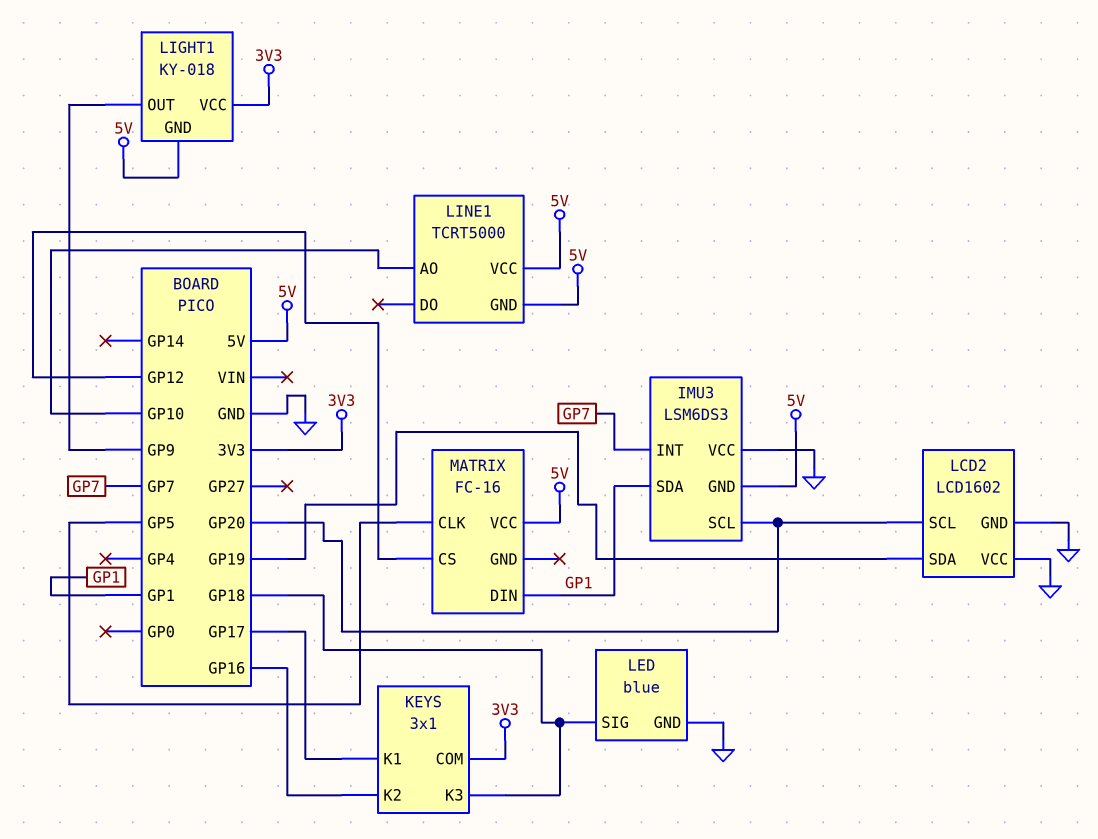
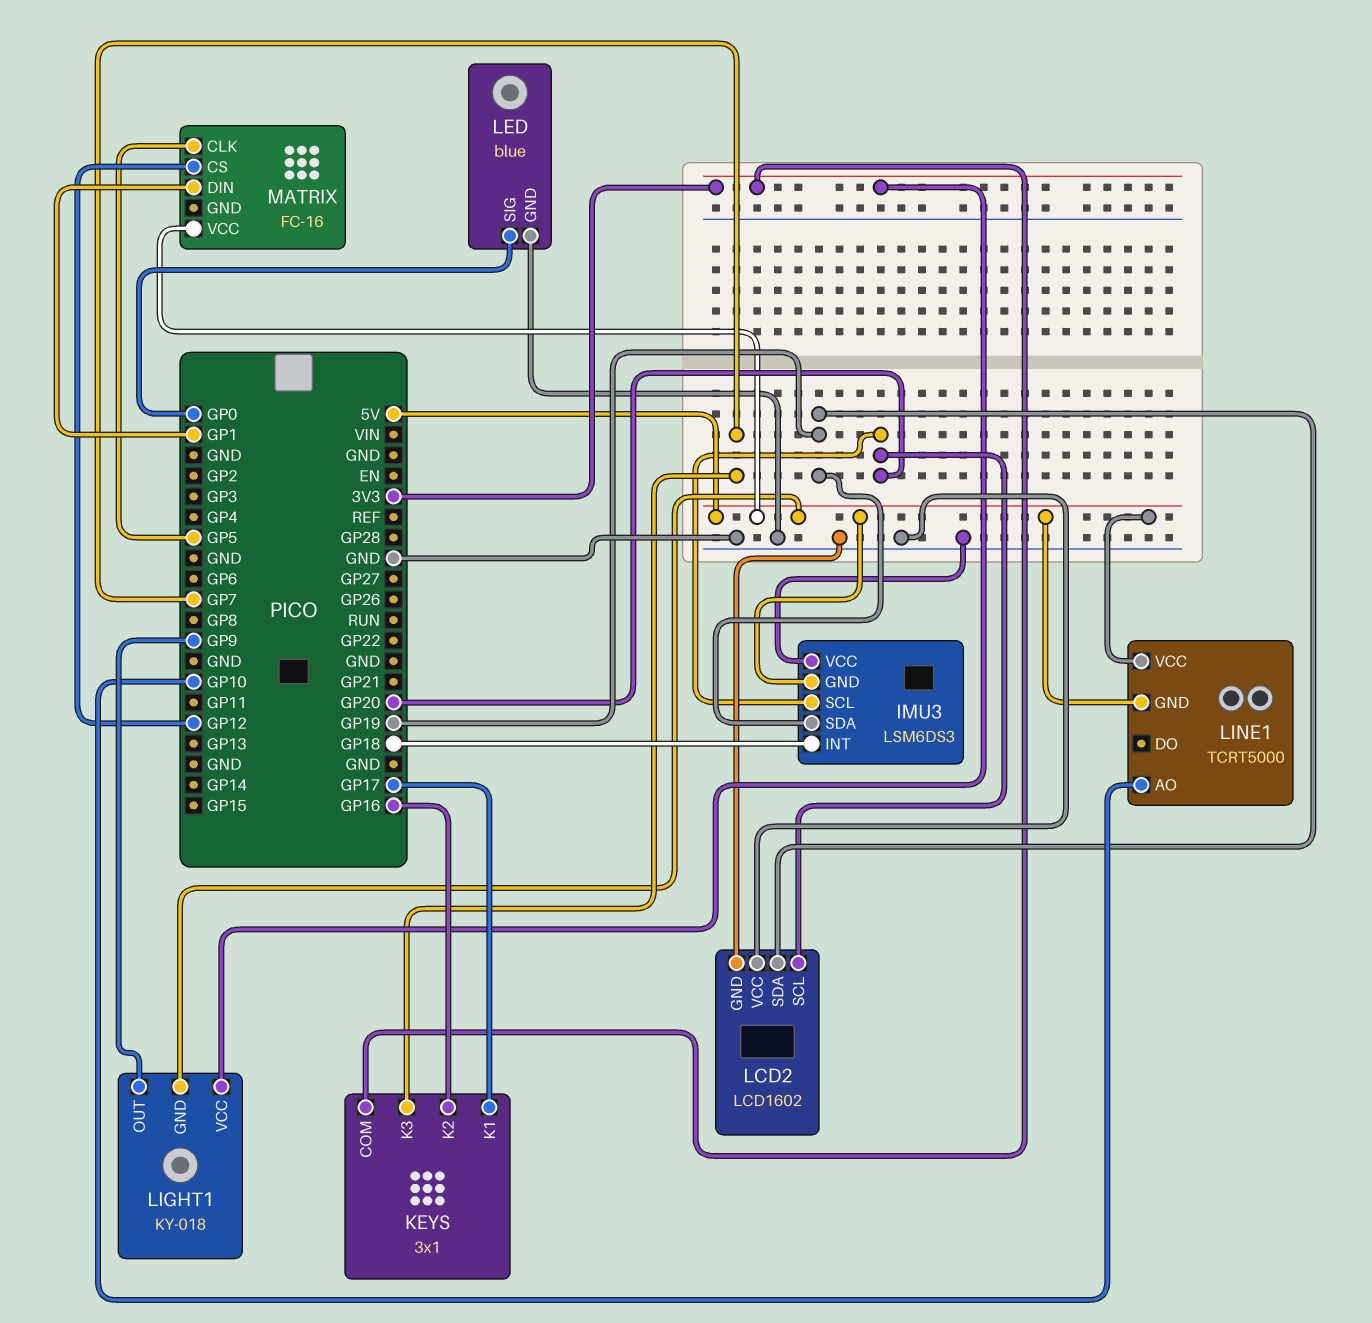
IMU3 pin INT: GP7 -> GP18
IMU3 pin SDA: GP1 -> GP19
KEYS pin K3: GP18 -> GP7
LED pin SIG: GP18 -> GP0

